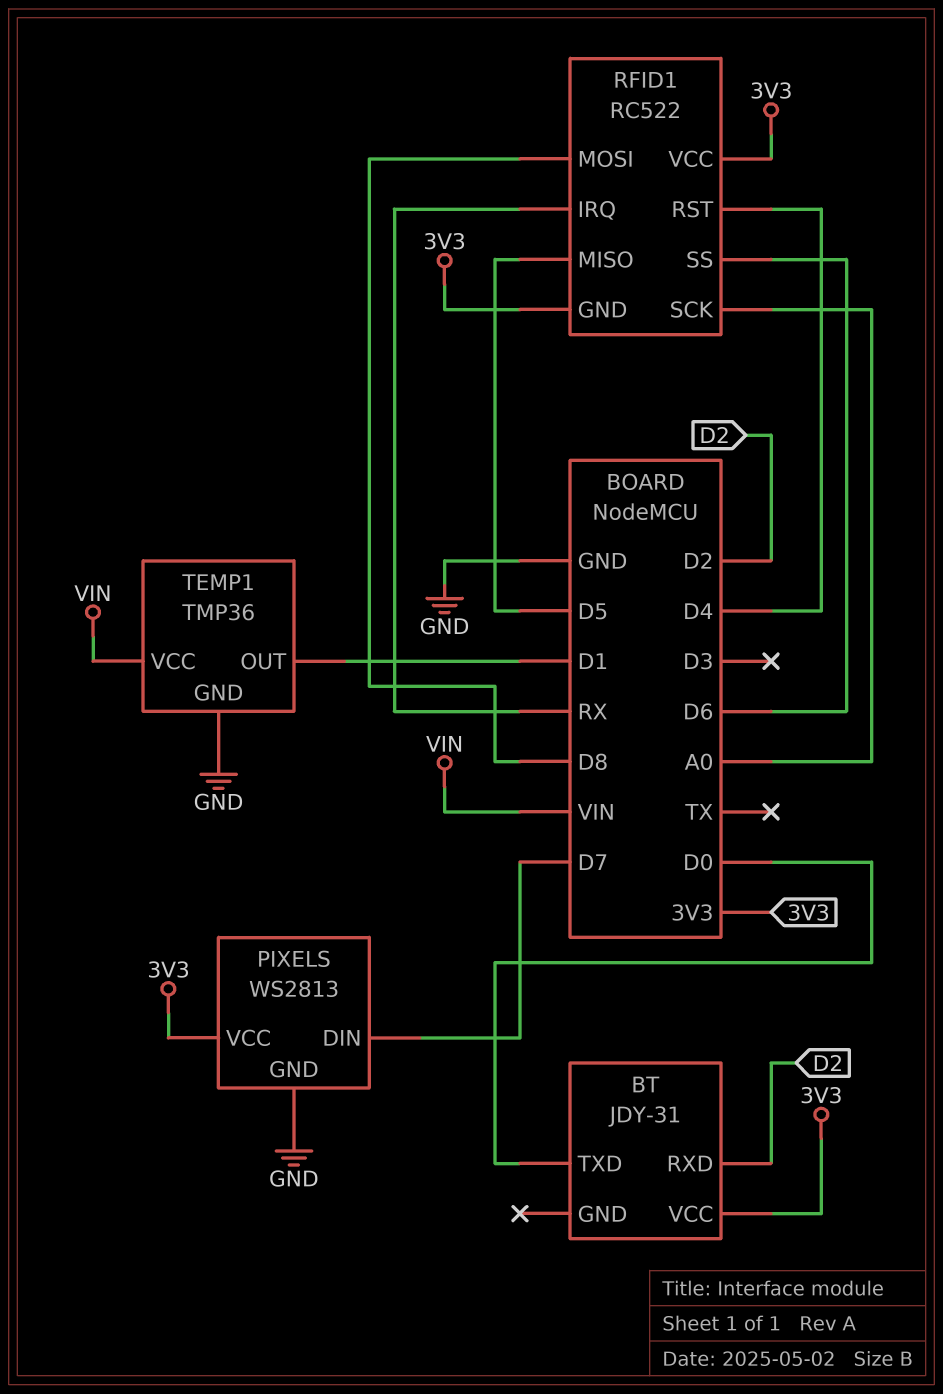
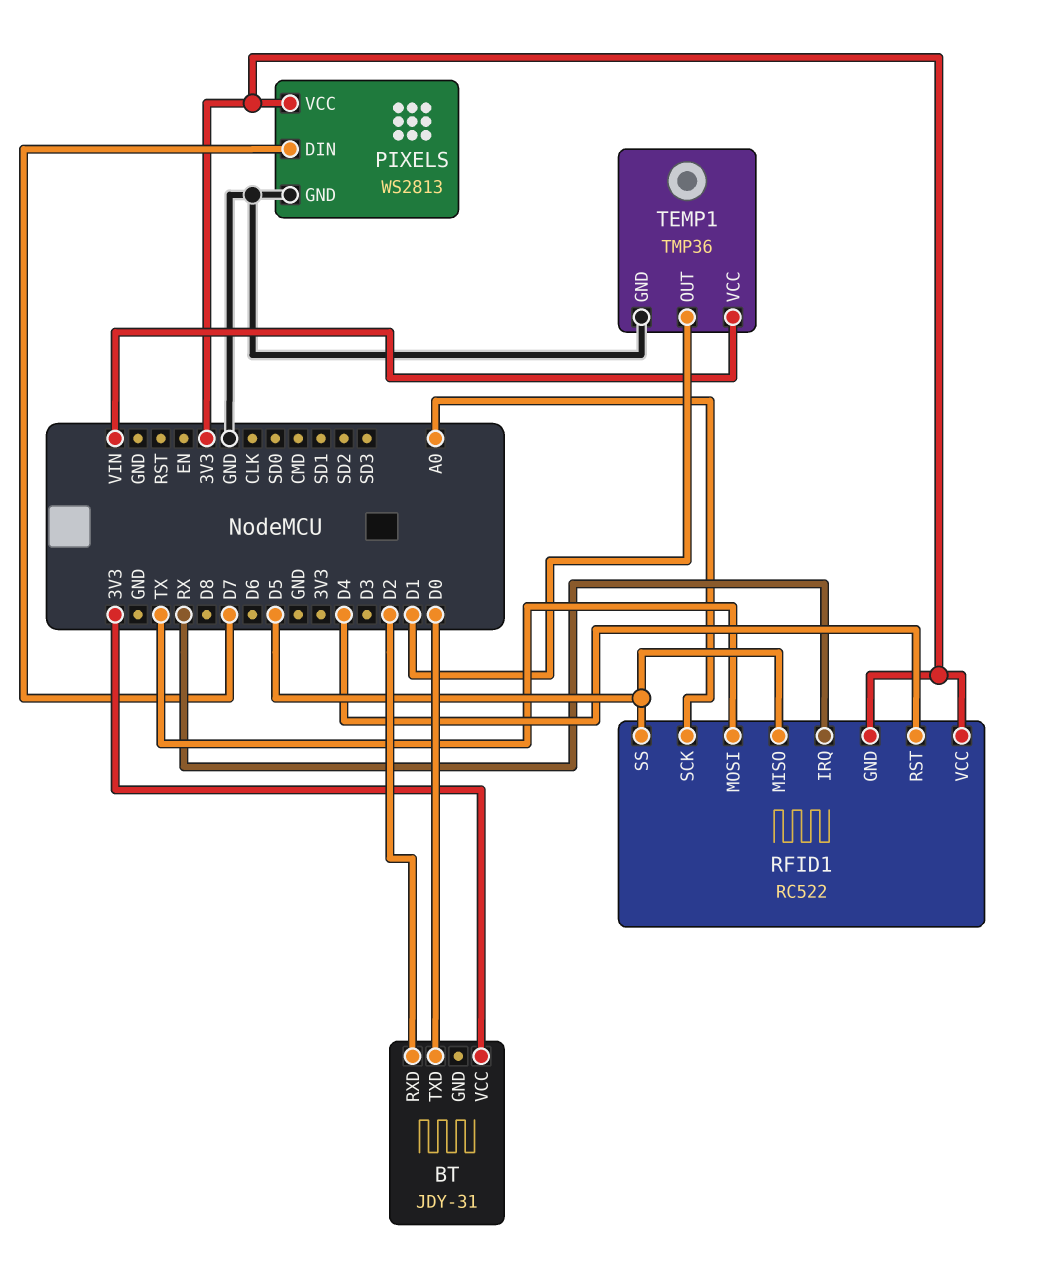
RFID1 pin MOSI: D8 -> TX
RFID1 pin SS: D6 -> D5

